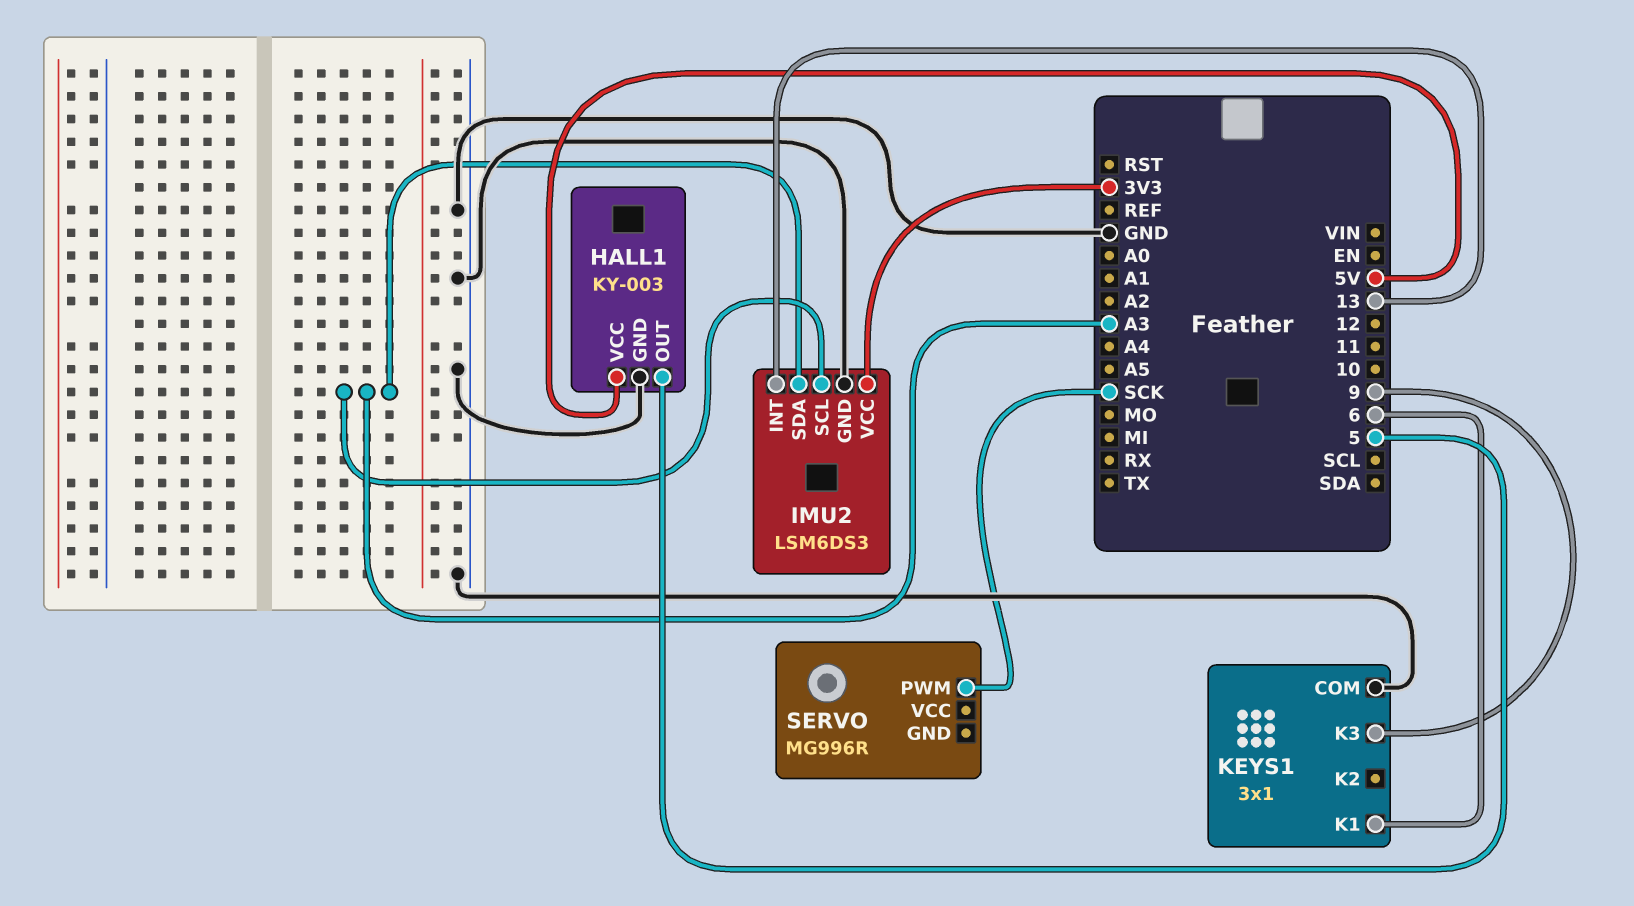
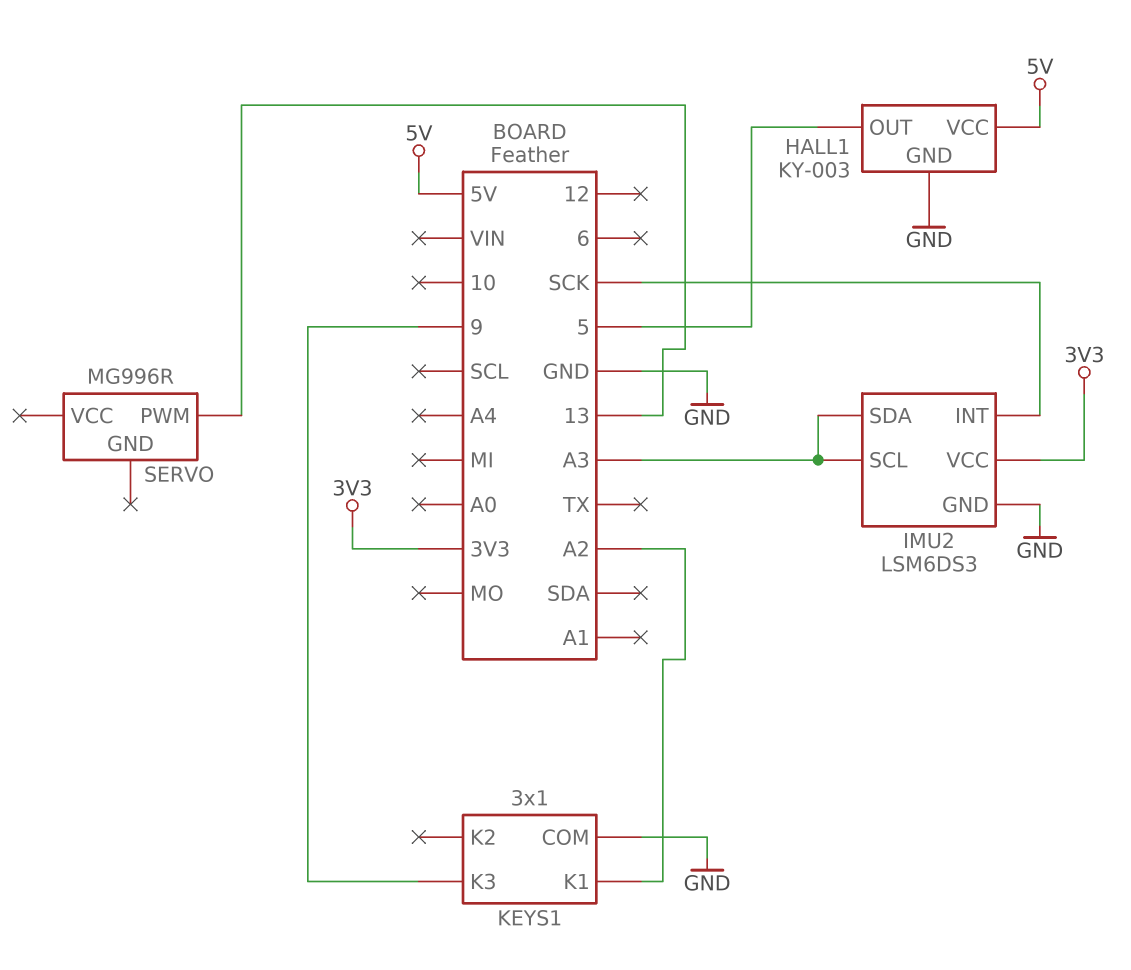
IMU2 pin INT: 13 -> SCK
KEYS1 pin K1: 6 -> A2
SERVO pin PWM: SCK -> 13

